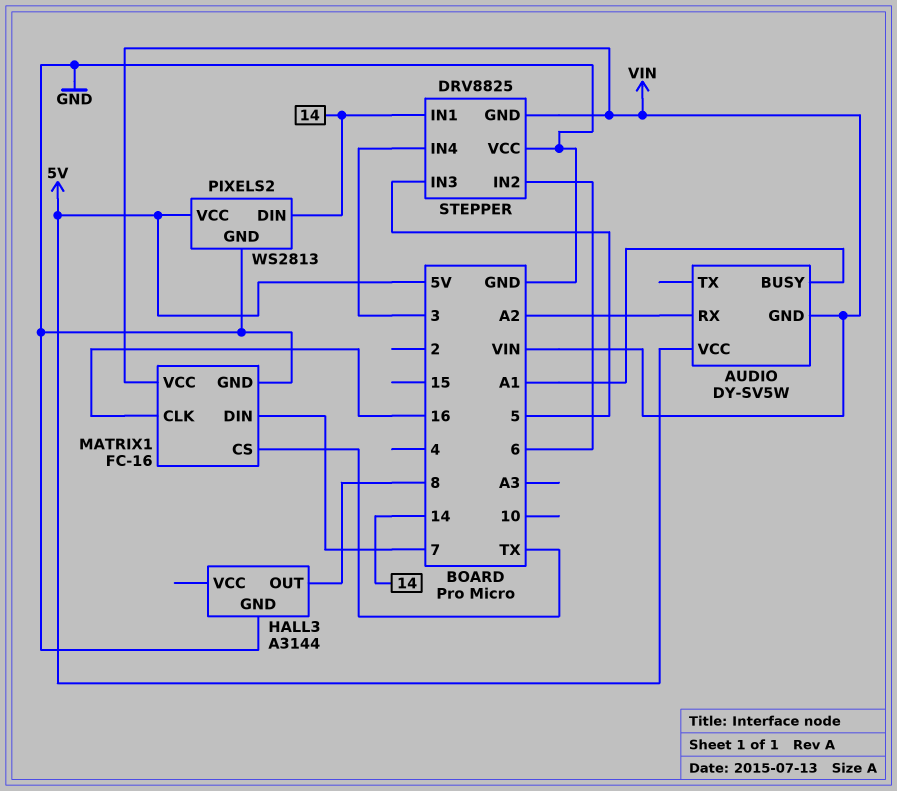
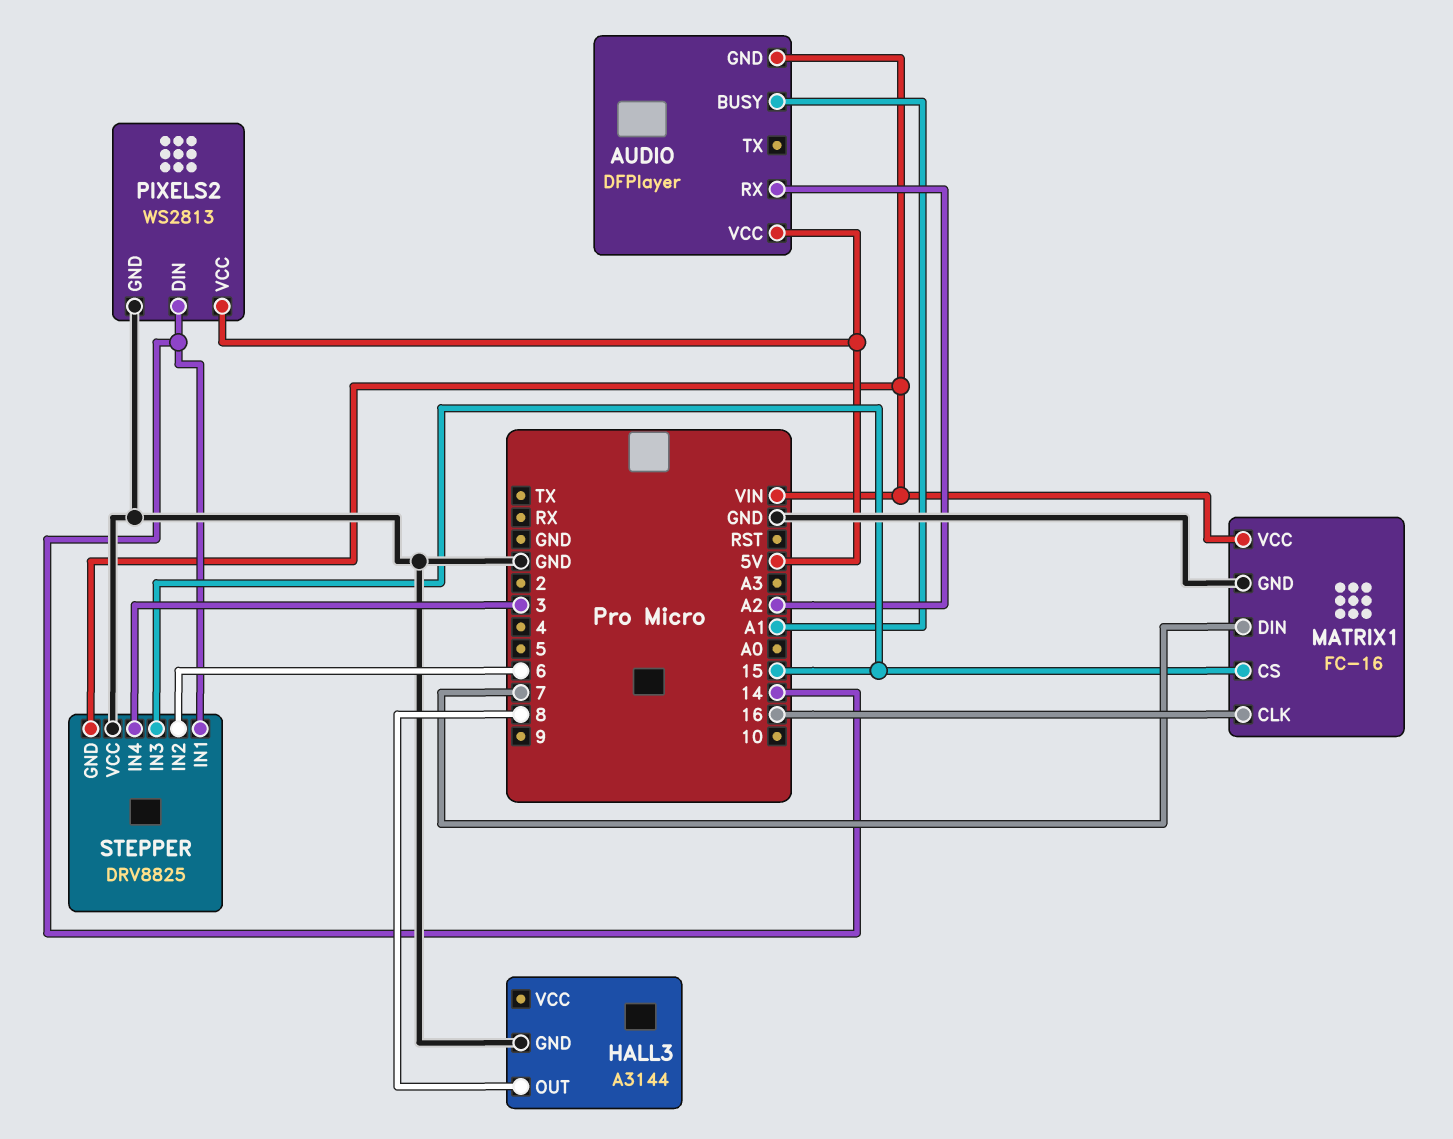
AUDIO: DY-SV5W -> DFPlayer
MATRIX1 pin CS: TX -> 15
STEPPER pin IN3: 5 -> 15

